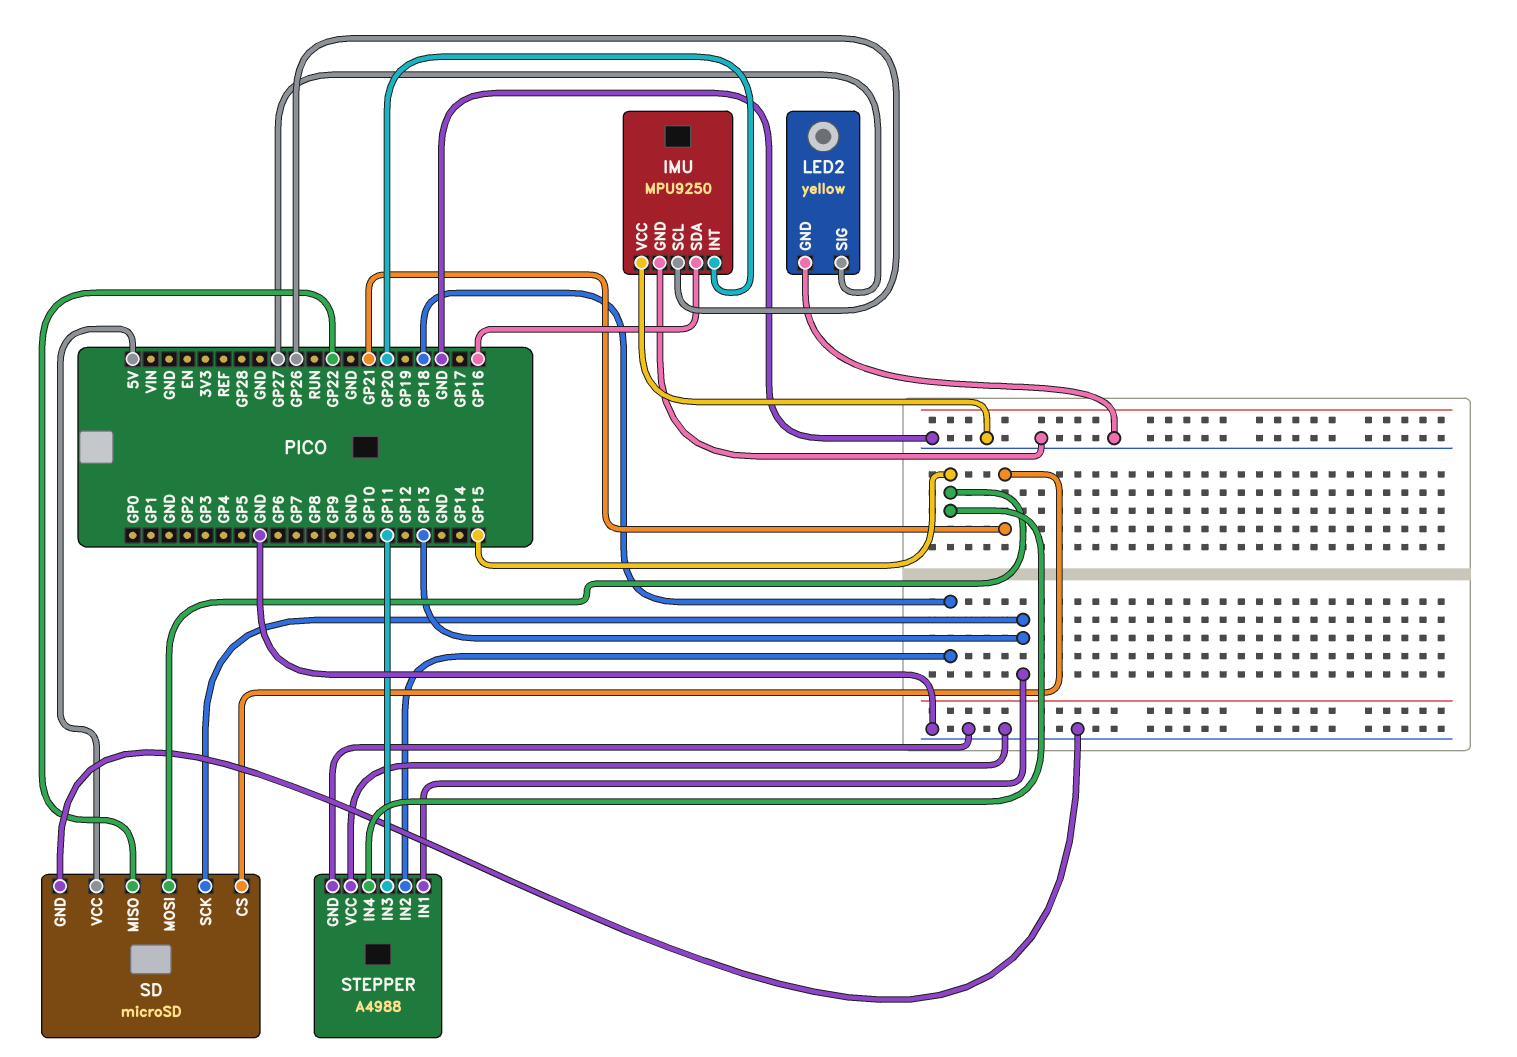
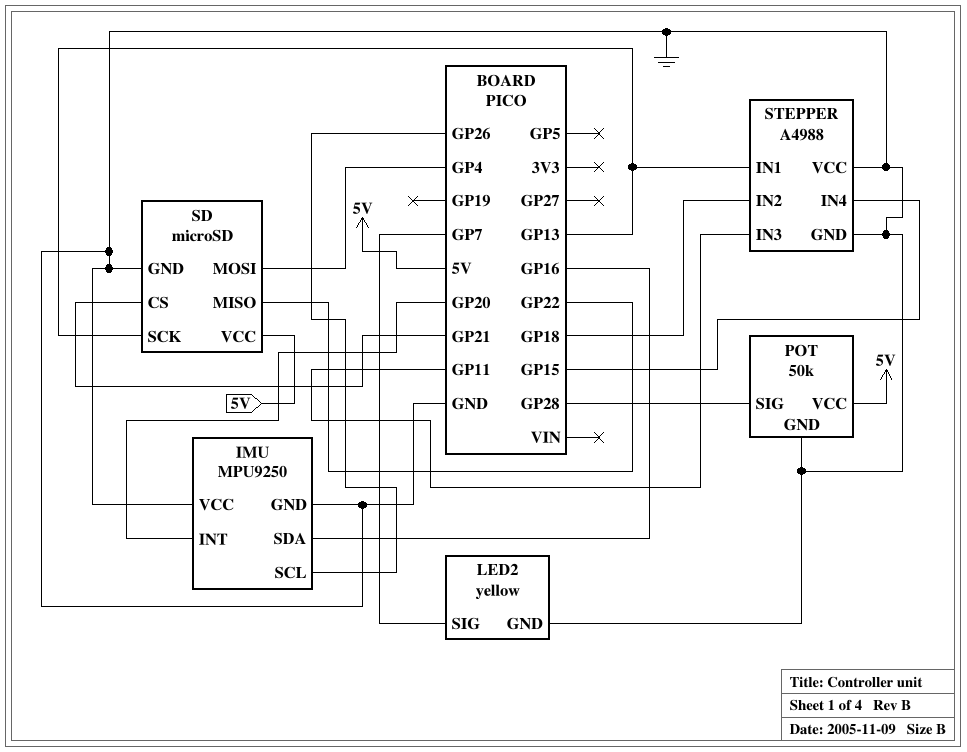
LED2 pin SIG: GP27 -> GP7
POT: none -> 50k
POT pin GND: none -> GND
POT pin SIG: none -> GP28
POT pin VCC: none -> 5V
SD pin MOSI: GP15 -> GP4

